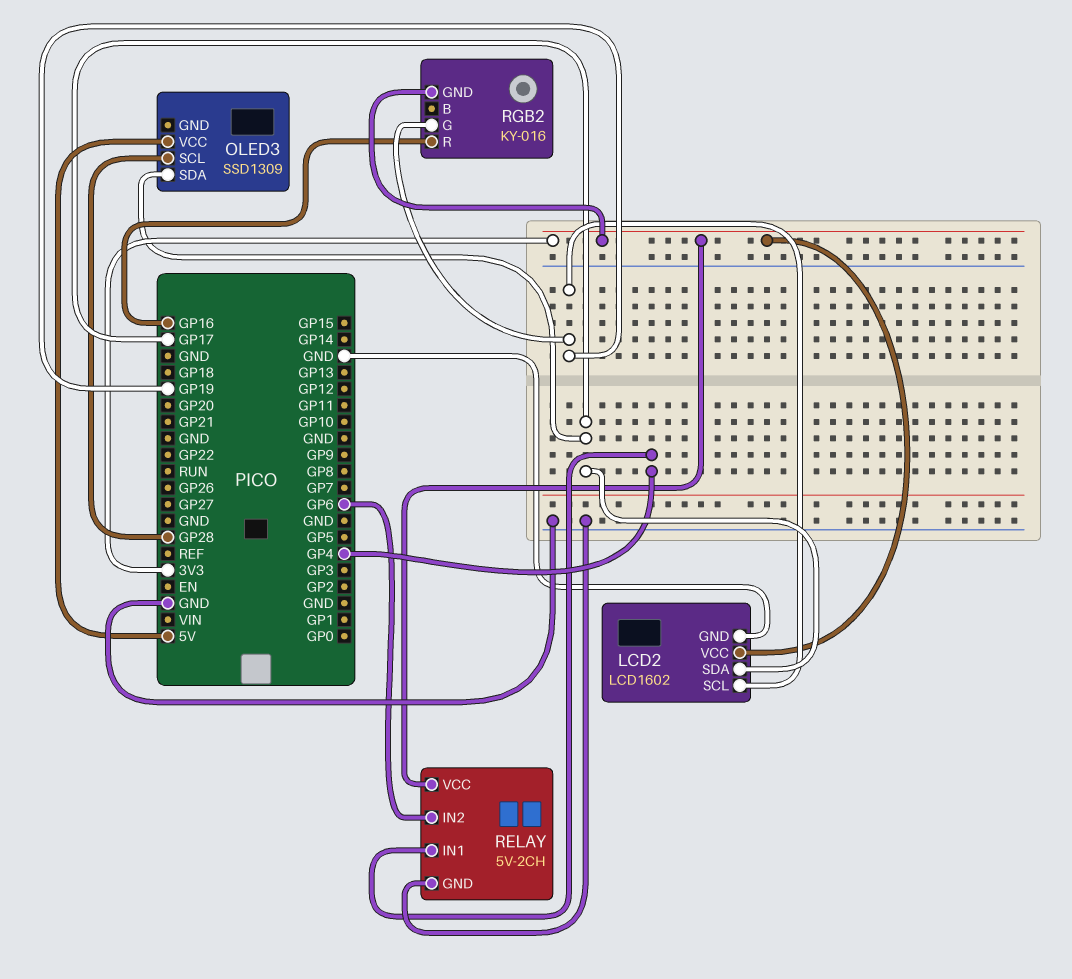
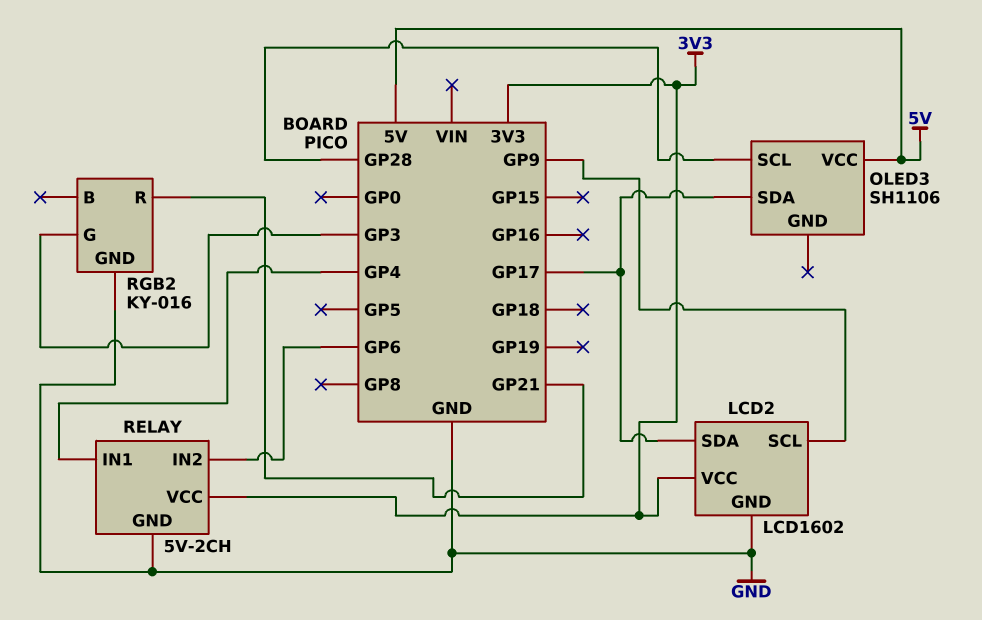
LCD2 pin SCL: GP19 -> GP9
OLED3: SSD1309 -> SH1106
RGB2 pin G: GP19 -> GP3
RGB2 pin GND: 3V3 -> GND
RGB2 pin R: GP16 -> GP21

